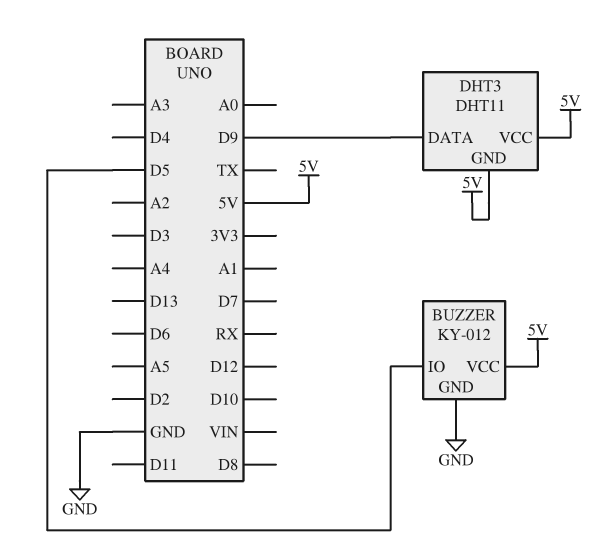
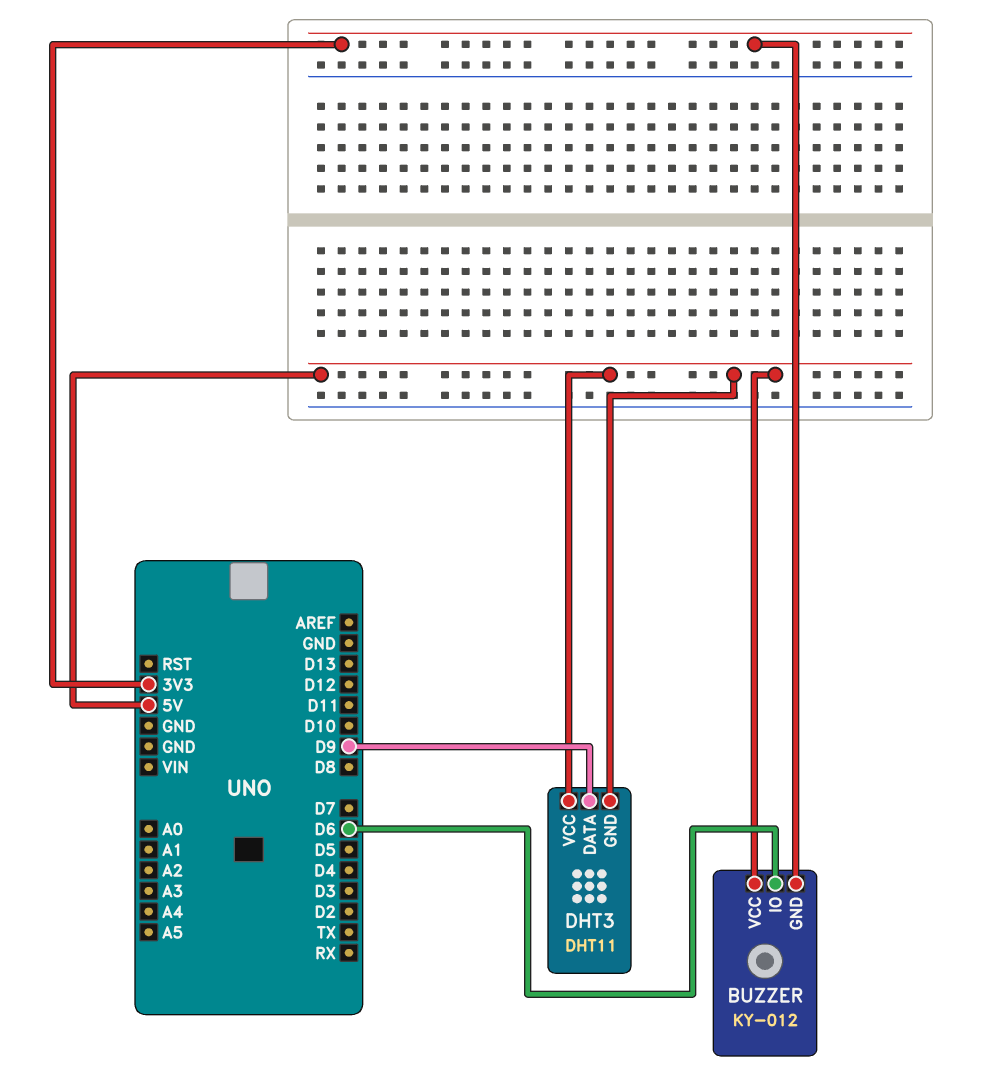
BUZZER pin GND: GND -> 3V3
BUZZER pin IO: D5 -> D6

